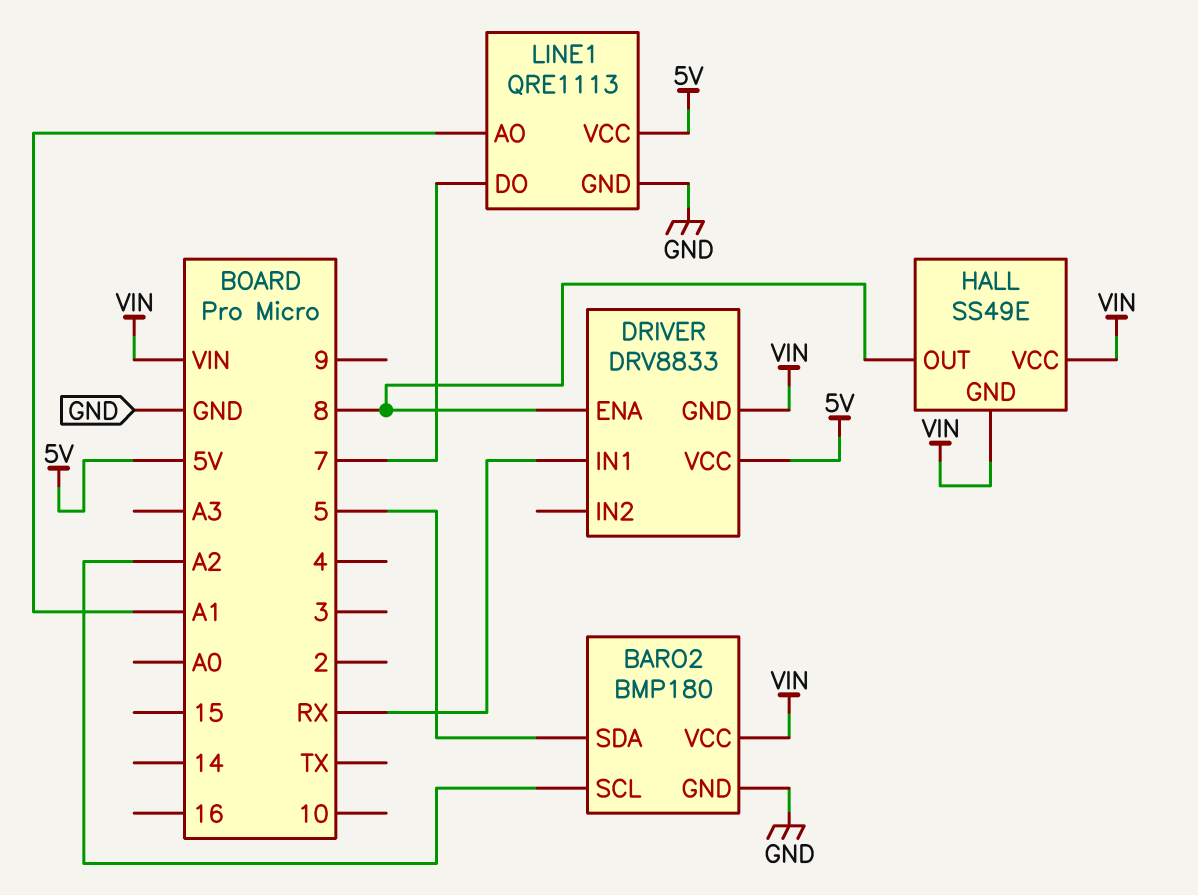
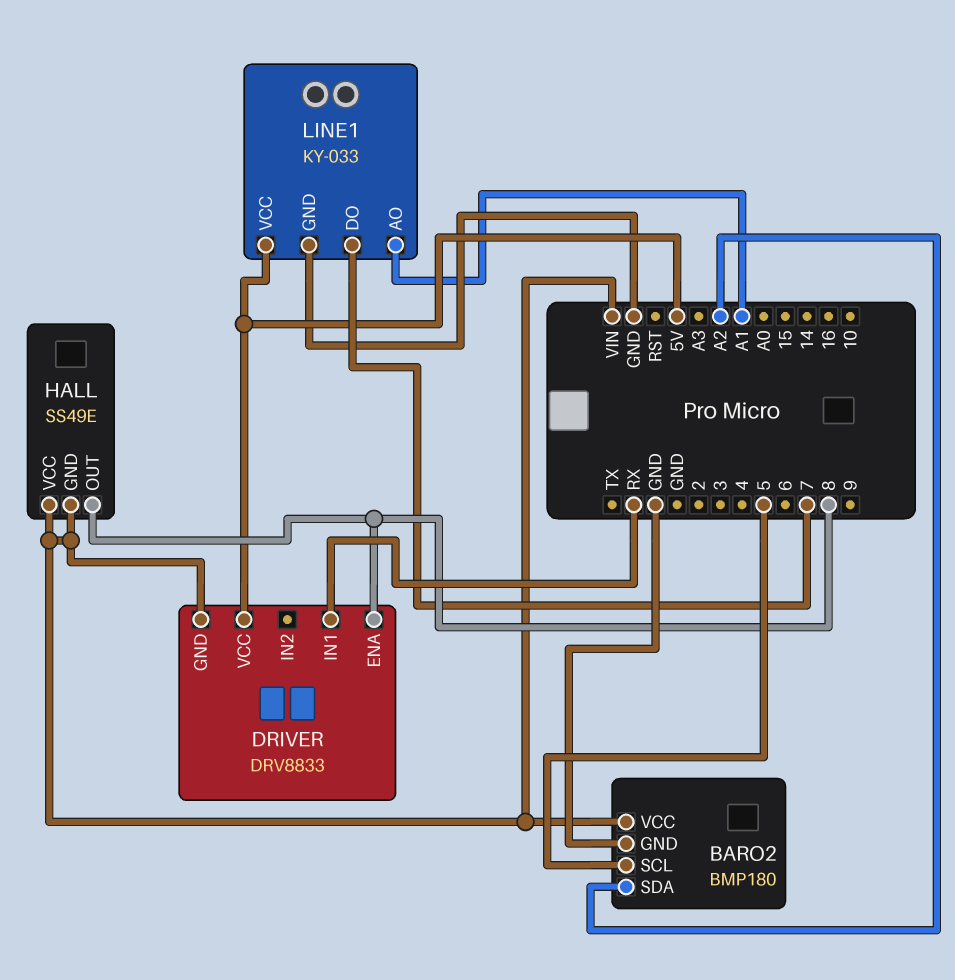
BARO2 pin SCL: A2 -> 5
BARO2 pin SDA: 5 -> A2
LINE1: QRE1113 -> KY-033

